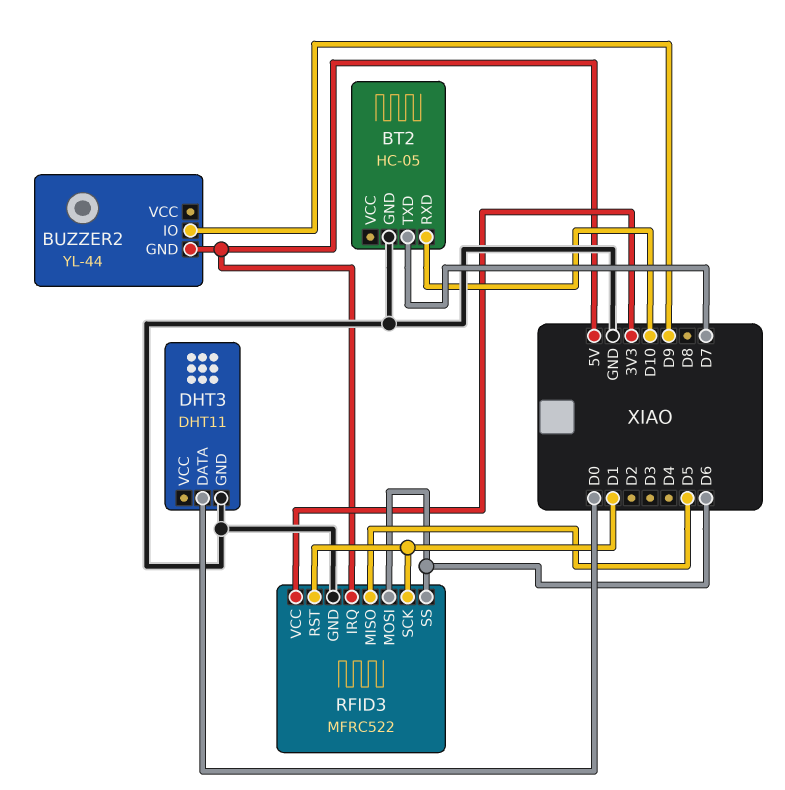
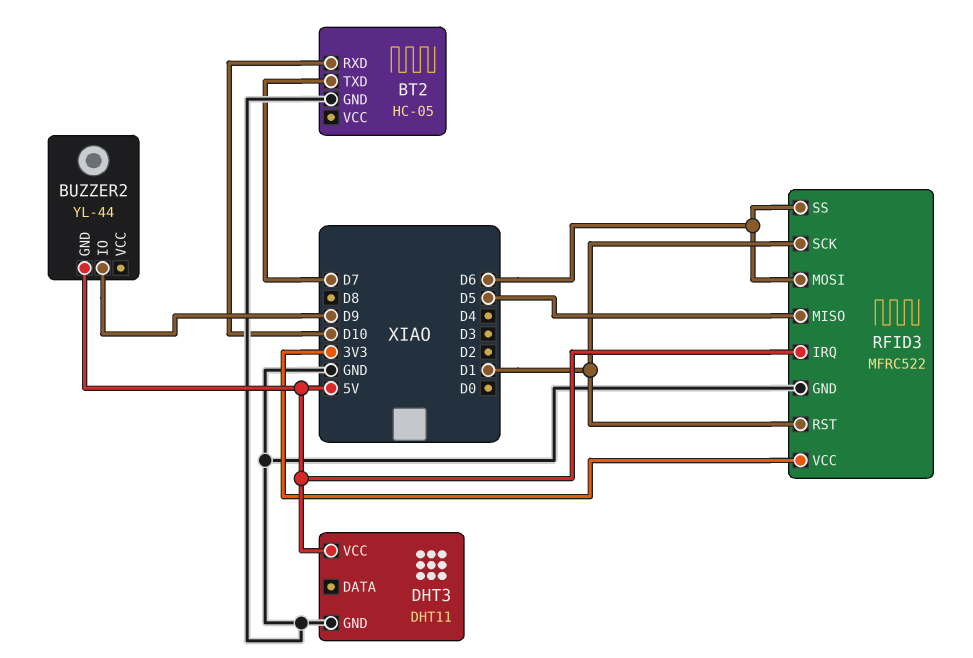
DHT3 pin DATA: D0 -> none
DHT3 pin VCC: none -> 5V

